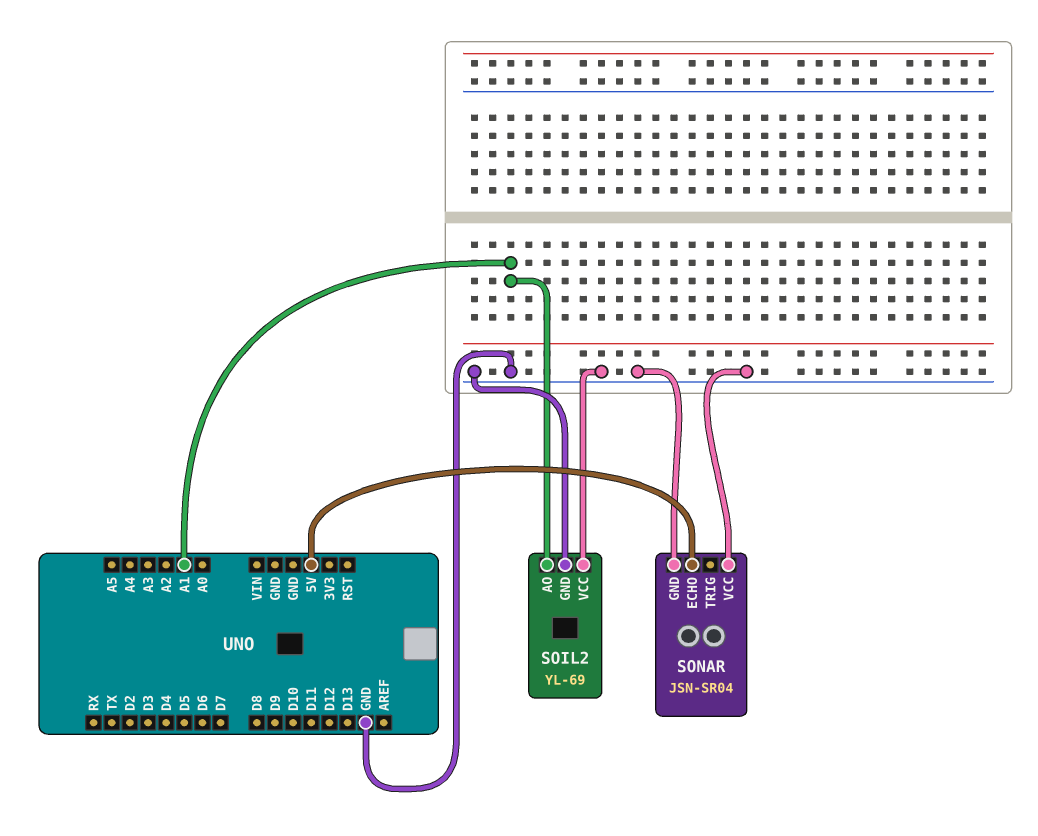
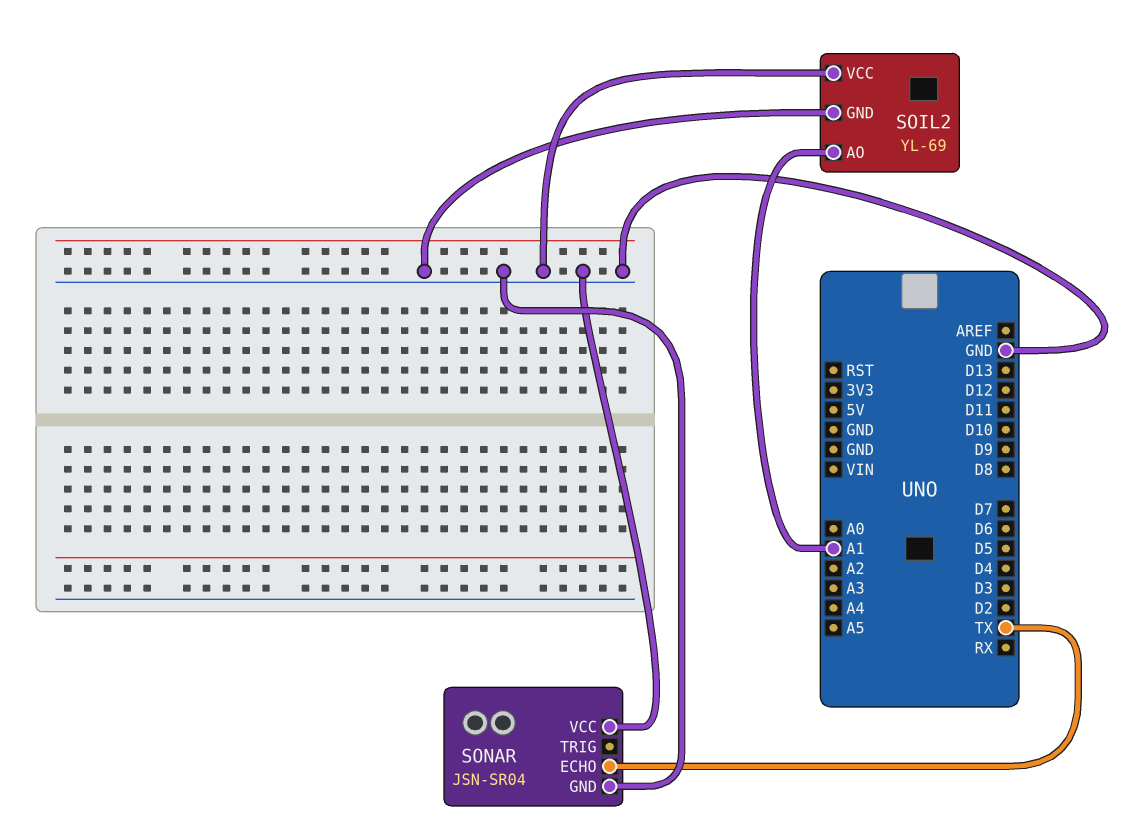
SONAR pin ECHO: 5V -> TX

